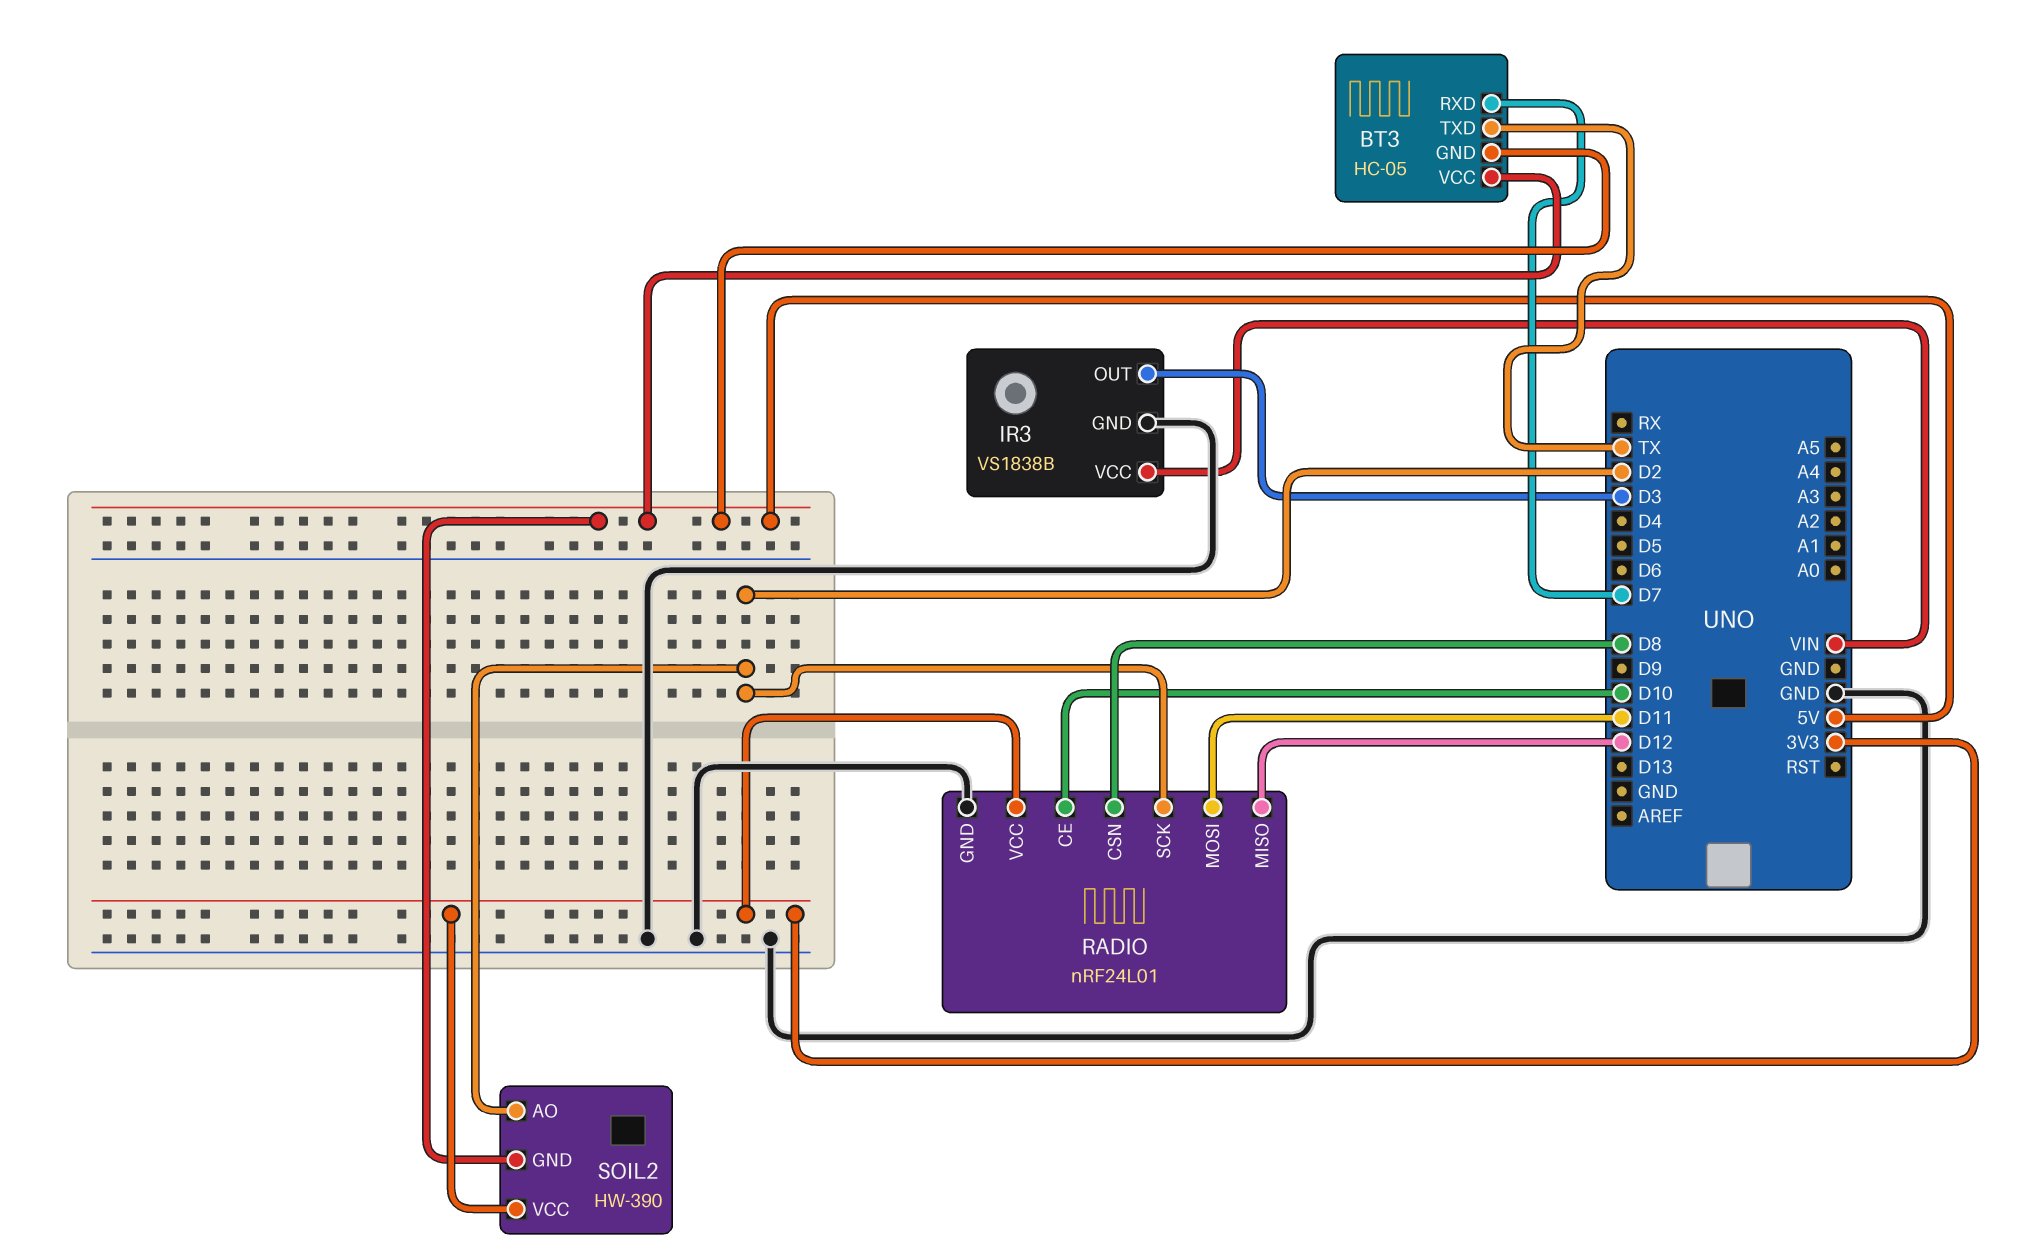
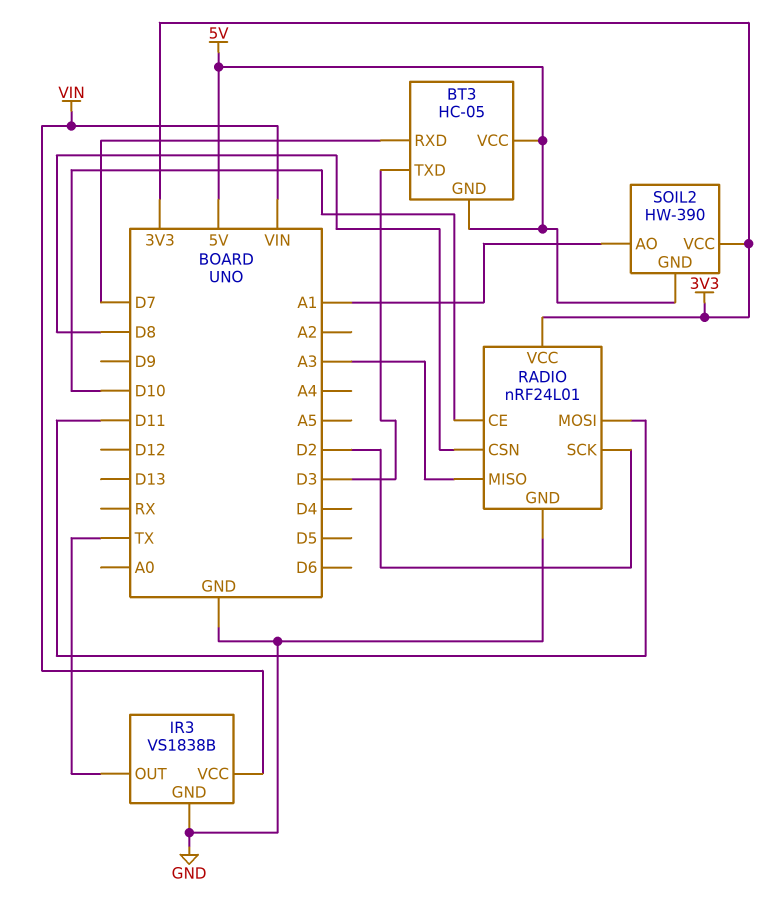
BT3 pin TXD: TX -> D3
IR3 pin OUT: D3 -> TX
RADIO pin MISO: D12 -> A3
SOIL2 pin AO: D2 -> A1

